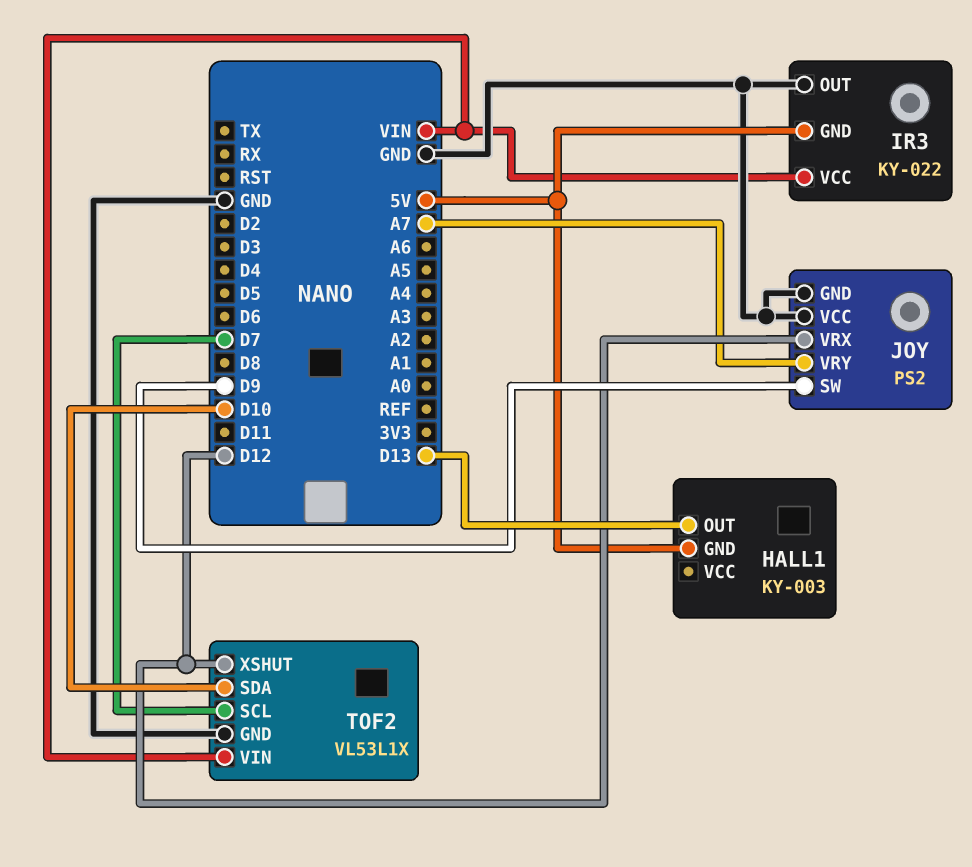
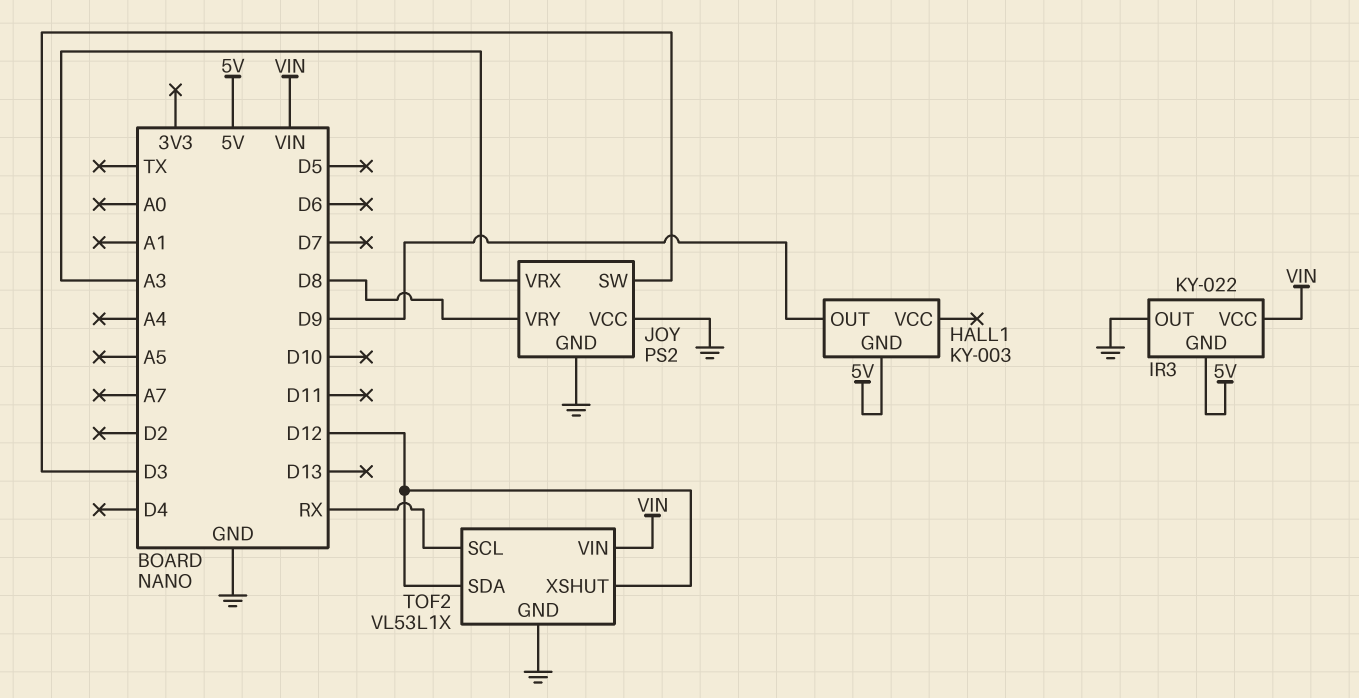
HALL1 pin OUT: D13 -> D9
JOY pin SW: D9 -> D3
JOY pin VRX: D12 -> A3
JOY pin VRY: A7 -> D8
TOF2 pin SCL: D7 -> RX
TOF2 pin SDA: D10 -> D12

